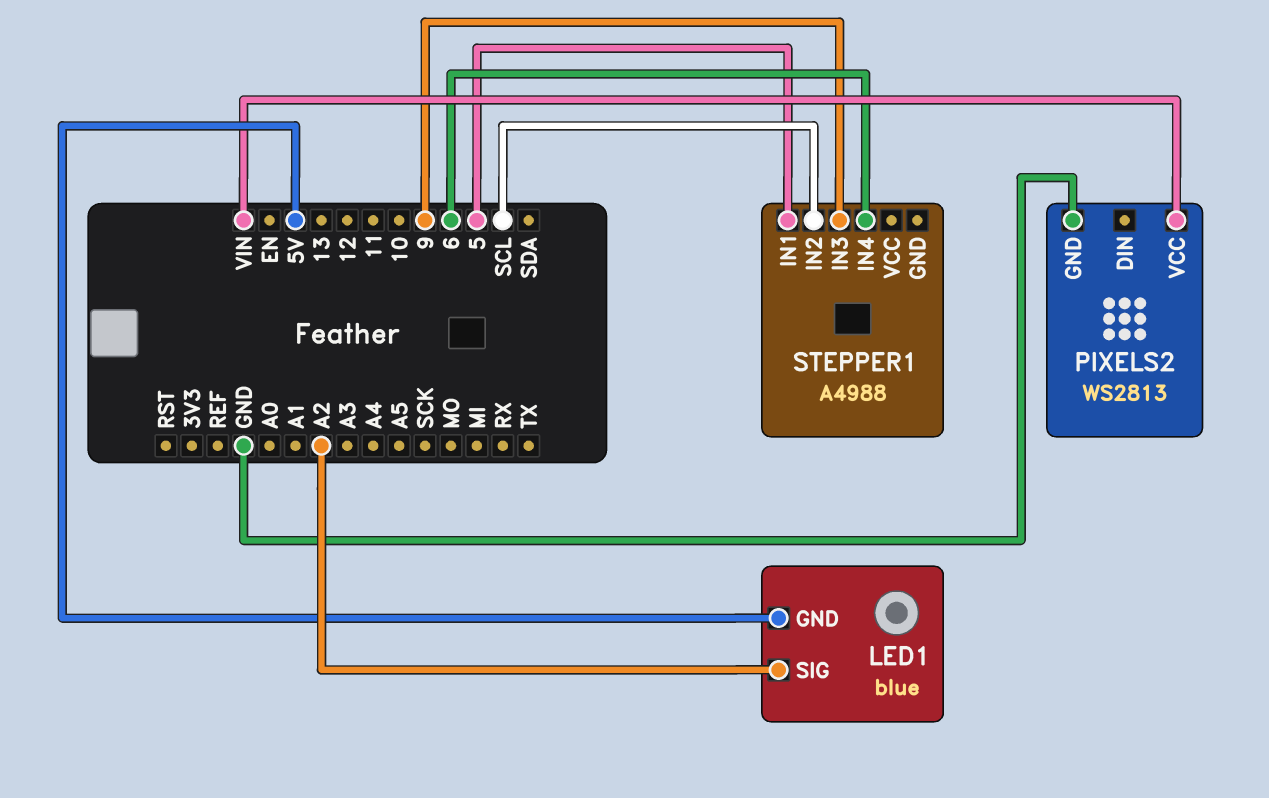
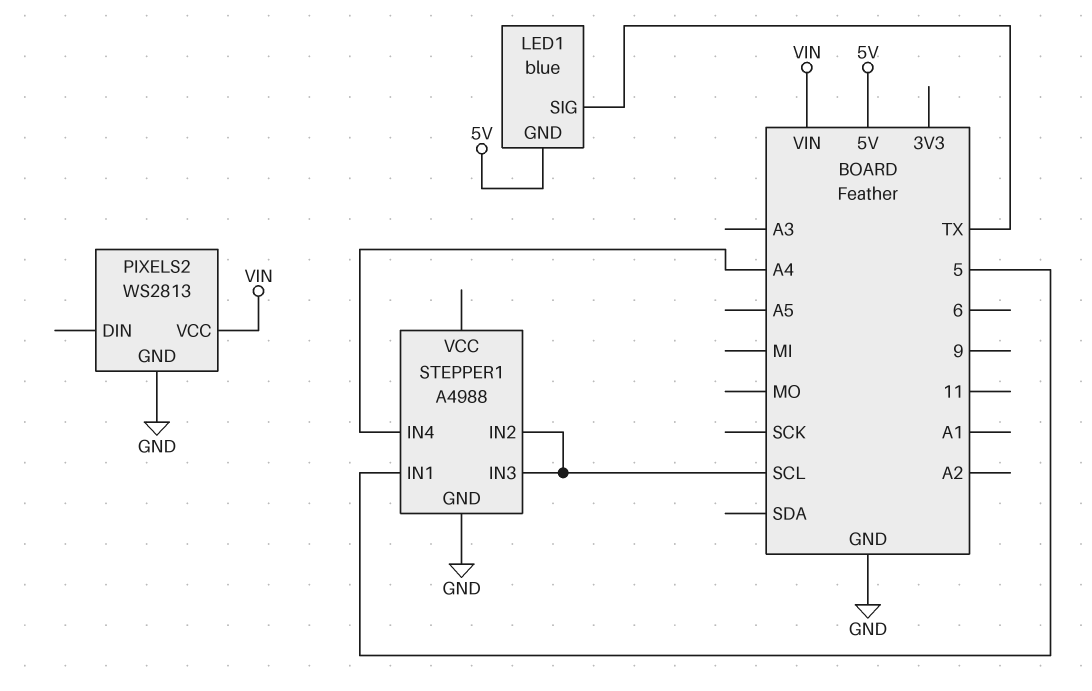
LED1 pin SIG: A2 -> TX
STEPPER1 pin GND: none -> GND
STEPPER1 pin IN3: 9 -> SCL
STEPPER1 pin IN4: 6 -> A4

